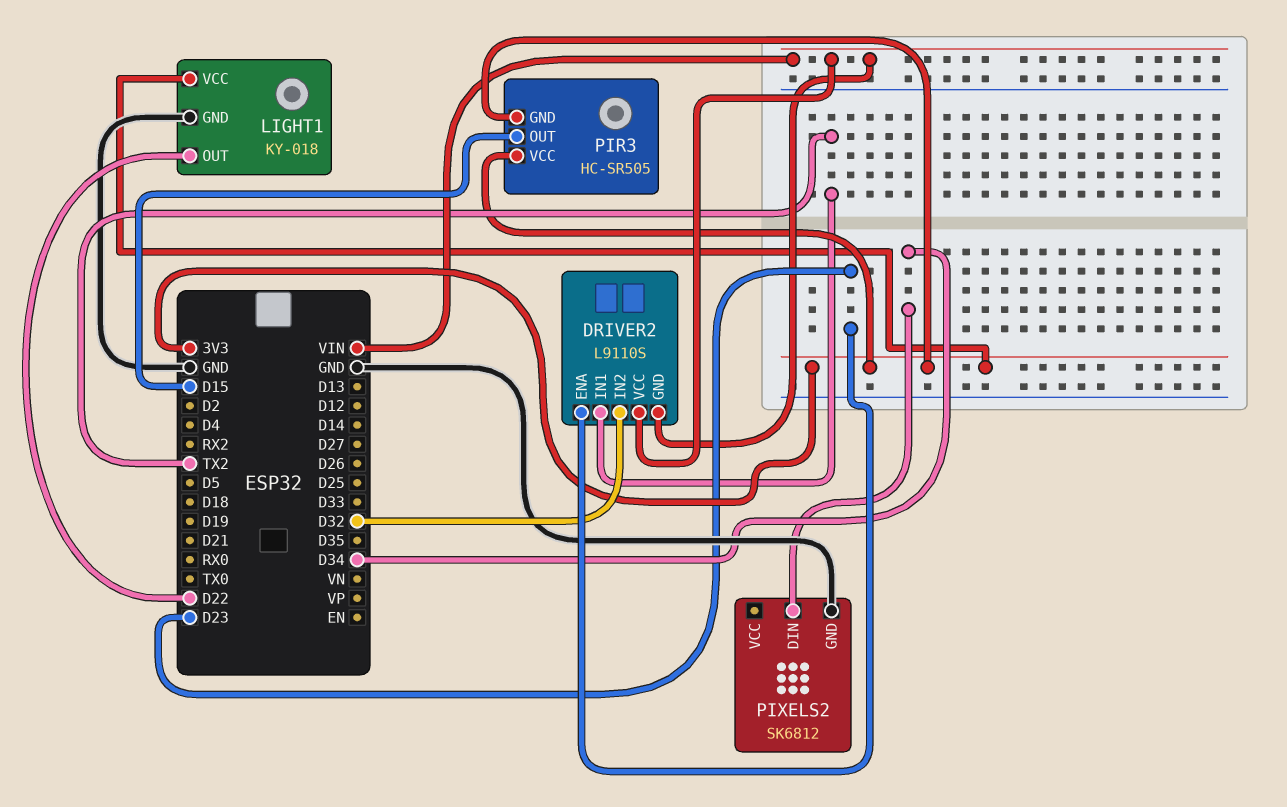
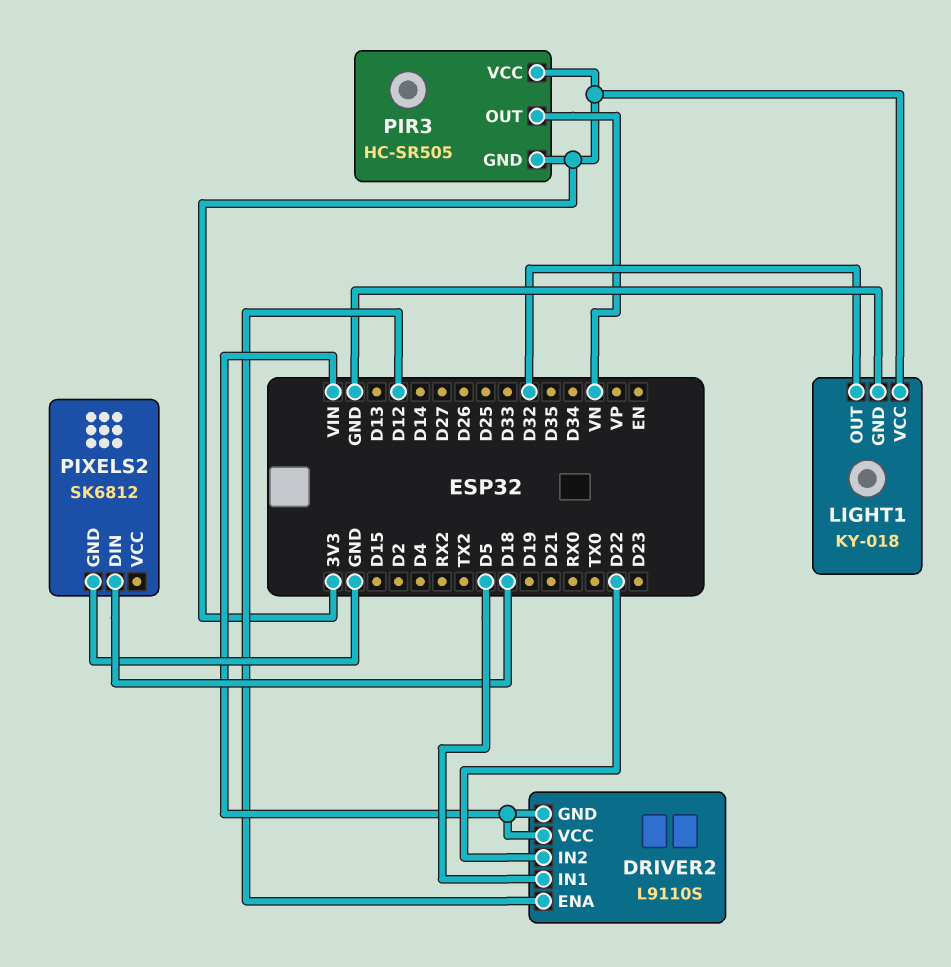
DRIVER2 pin ENA: D23 -> D12
DRIVER2 pin IN1: TX2 -> D5
DRIVER2 pin IN2: D32 -> D22
LIGHT1 pin OUT: D22 -> D32
PIR3 pin OUT: D15 -> VN
PIXELS2 pin DIN: D34 -> D18

